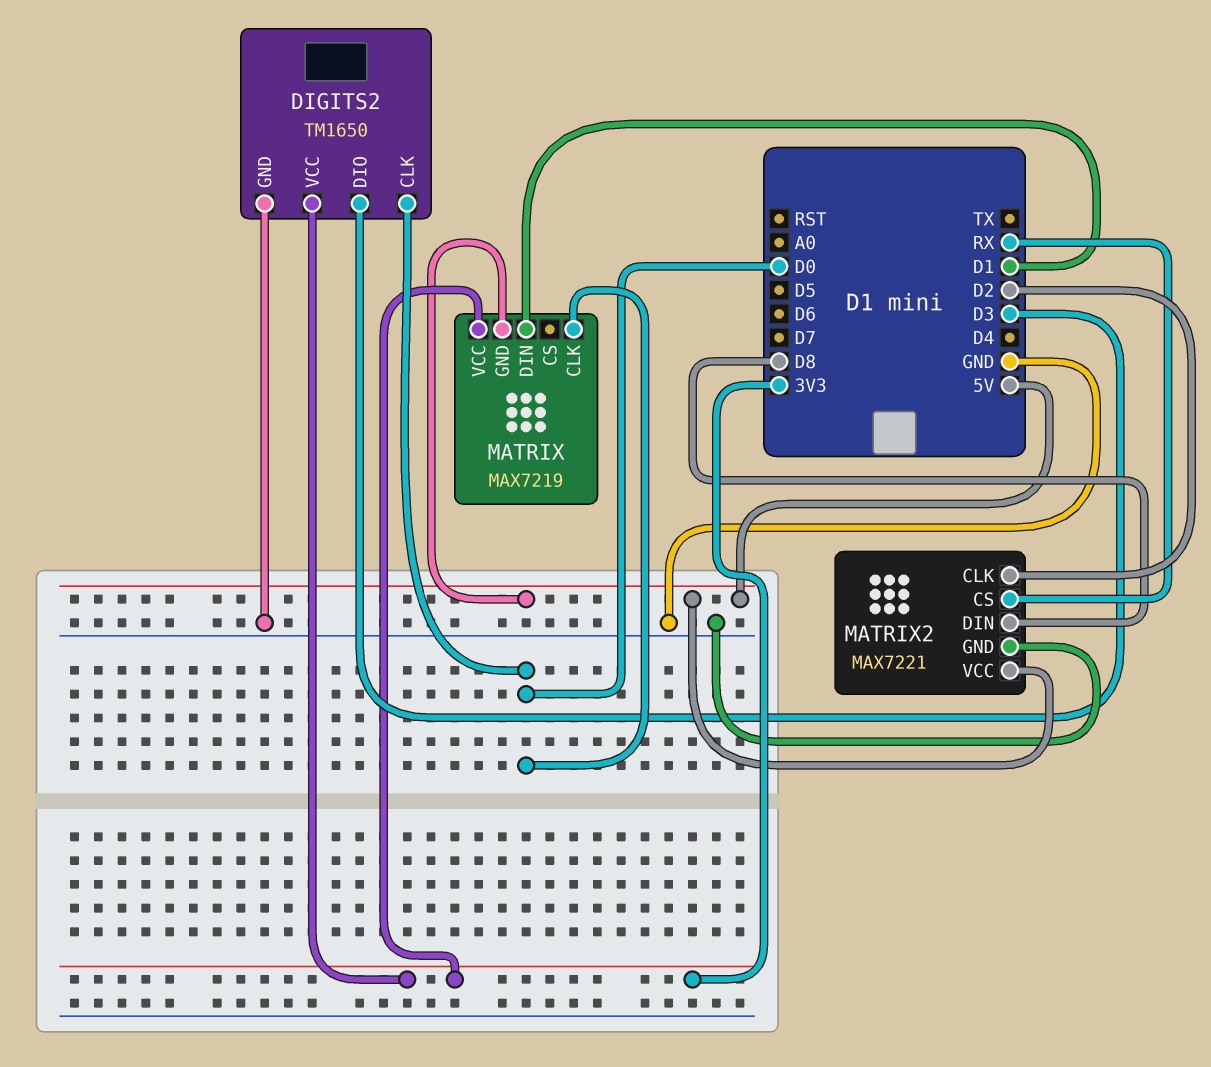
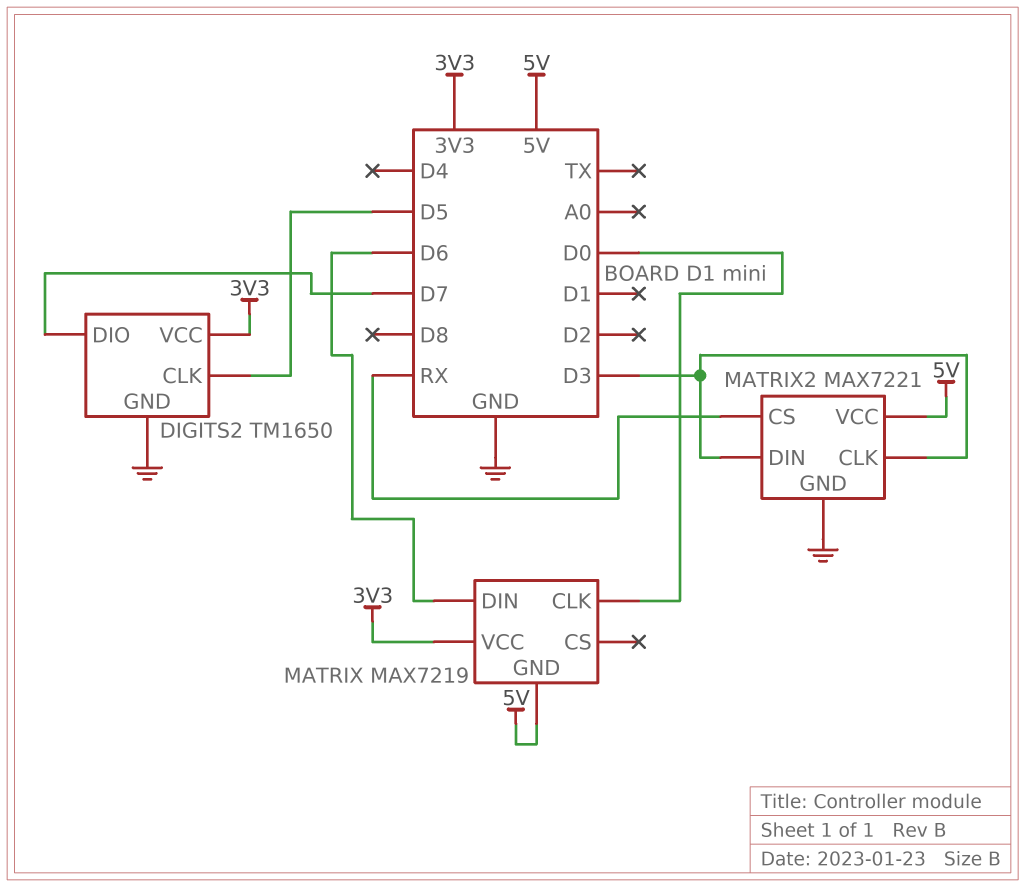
DIGITS2 pin CLK: D0 -> D5
DIGITS2 pin DIO: D3 -> D7
MATRIX pin DIN: D1 -> D6
MATRIX2 pin CLK: D2 -> D3
MATRIX2 pin DIN: D8 -> D3

